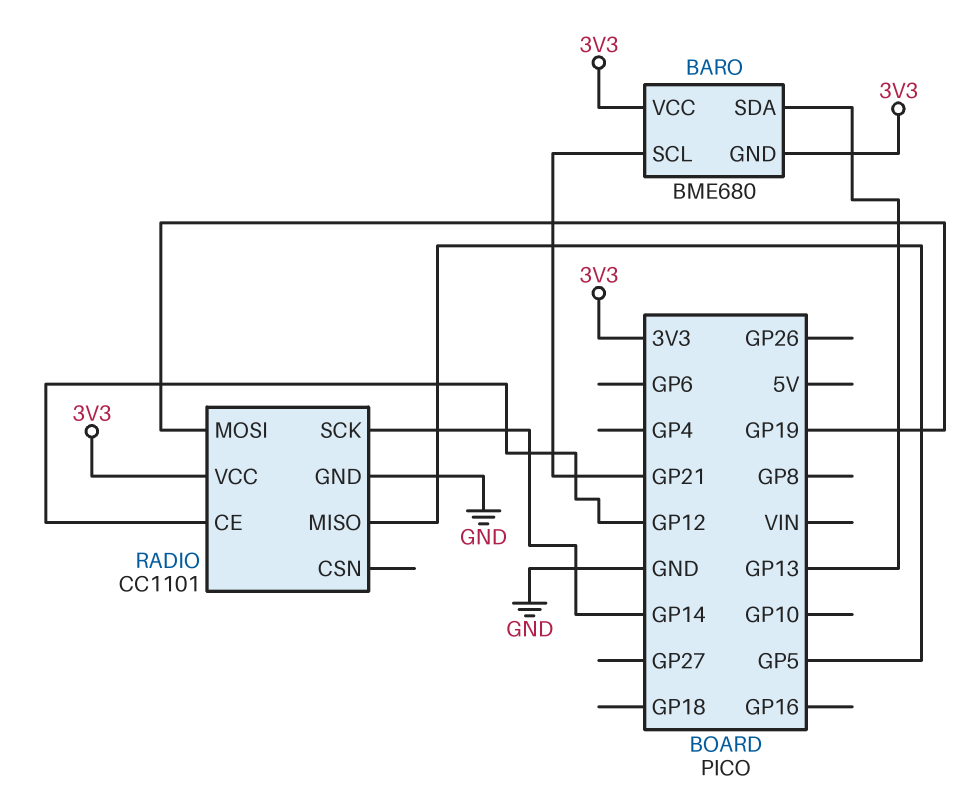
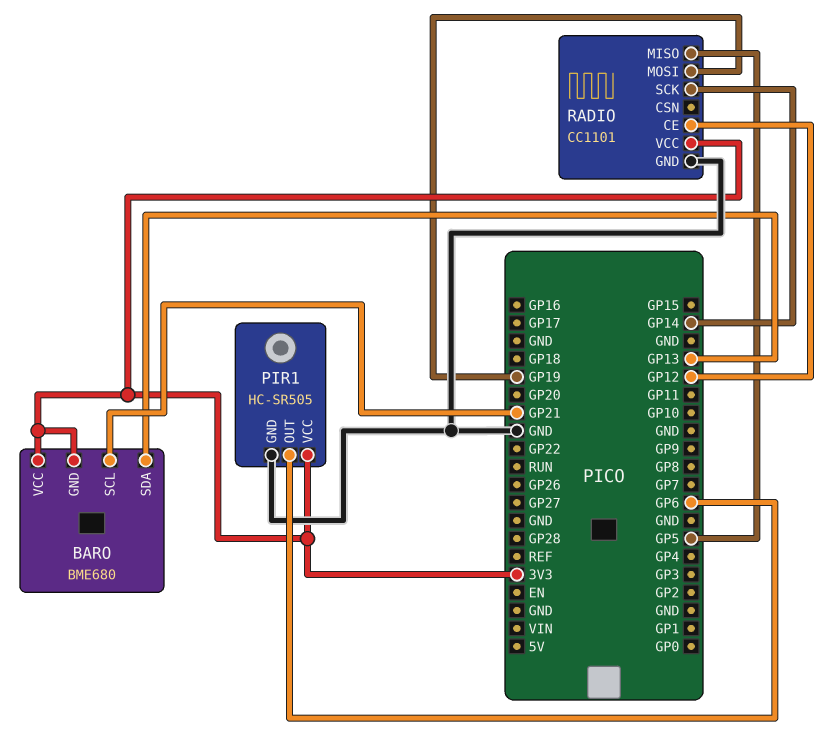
PIR1: none -> HC-SR505
PIR1 pin GND: none -> GND
PIR1 pin OUT: none -> GP6
PIR1 pin VCC: none -> 3V3

